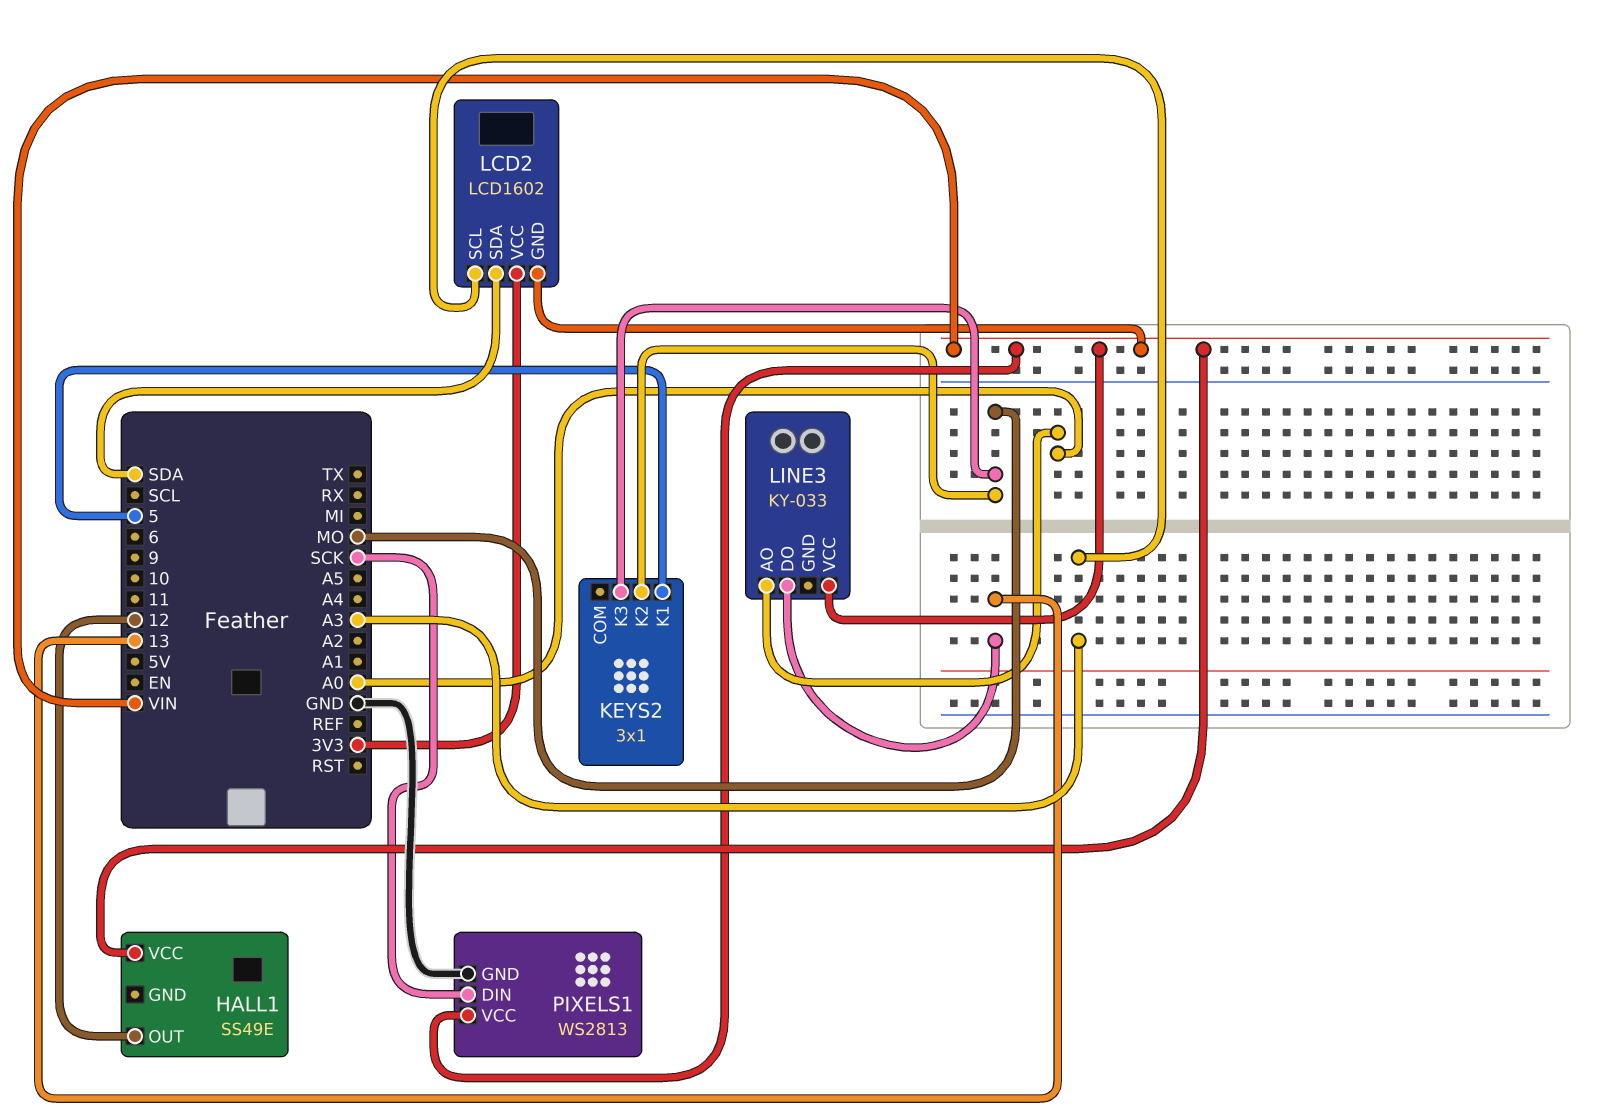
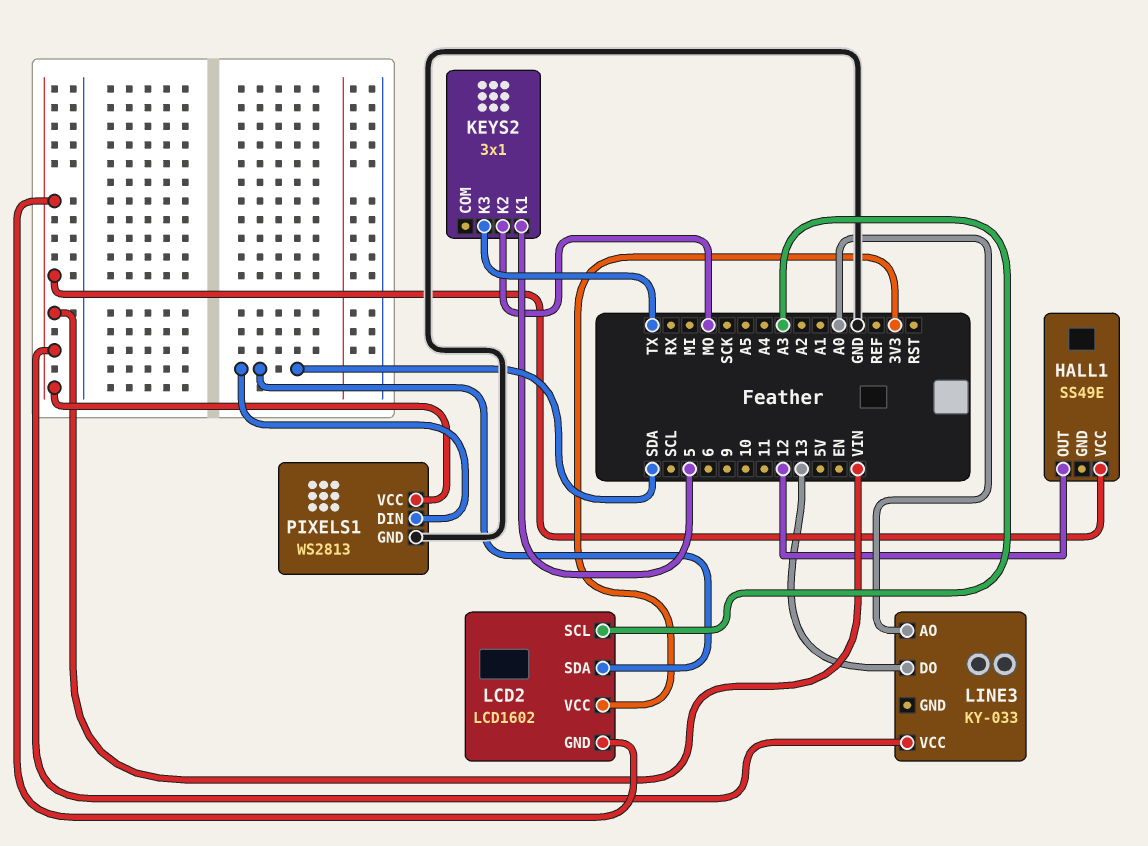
KEYS2 pin K3: MO -> TX
PIXELS1 pin DIN: SCK -> SDA

